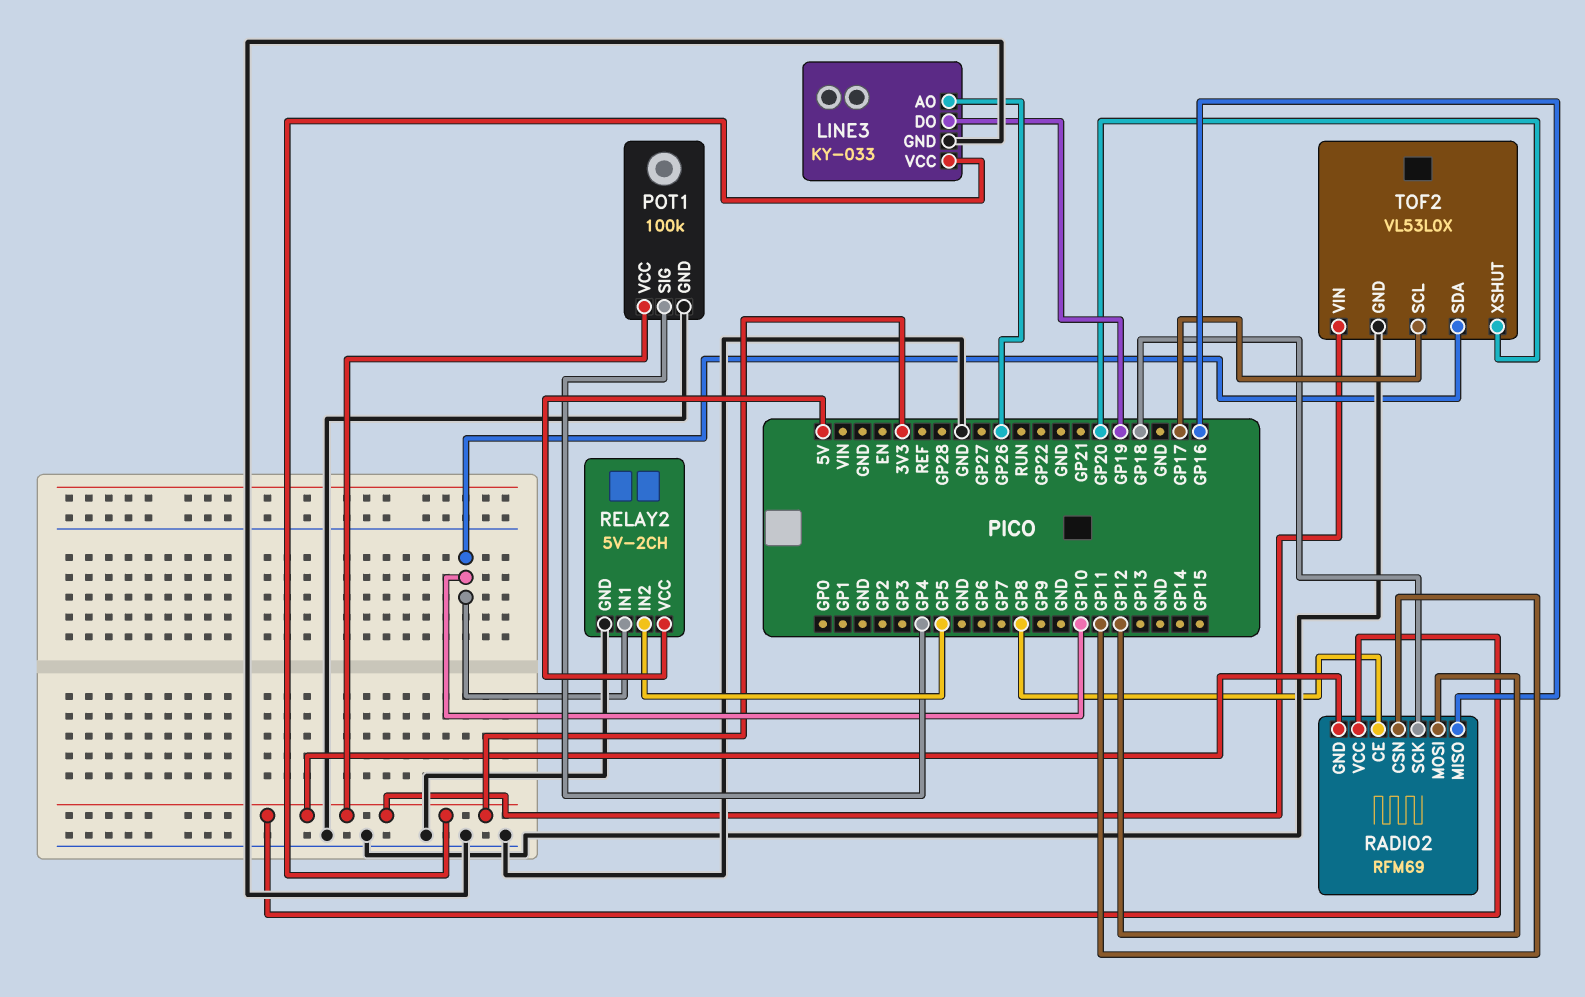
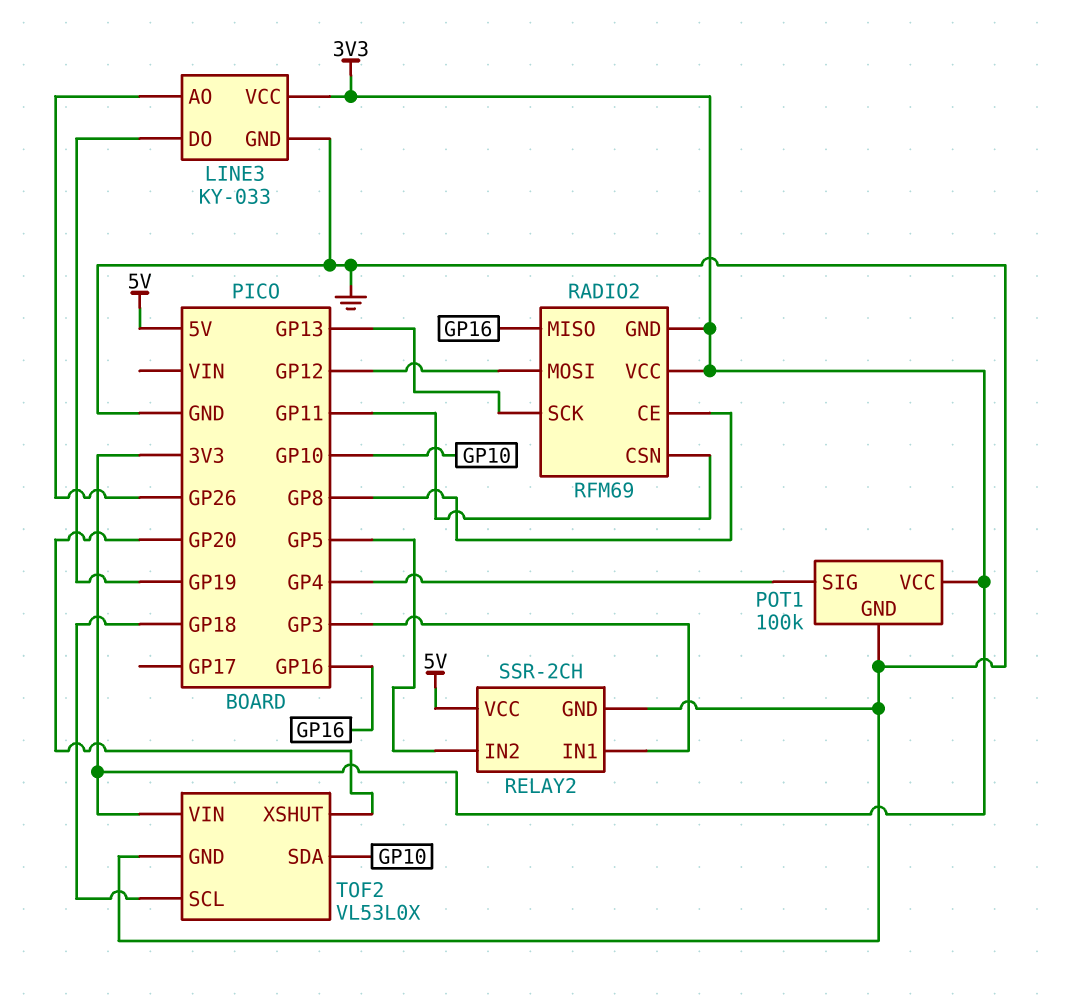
RADIO2 pin SCK: GP18 -> GP13
RELAY2: 5V-2CH -> SSR-2CH
RELAY2 pin IN1: GP10 -> GP3
TOF2 pin SCL: GP17 -> GP18

